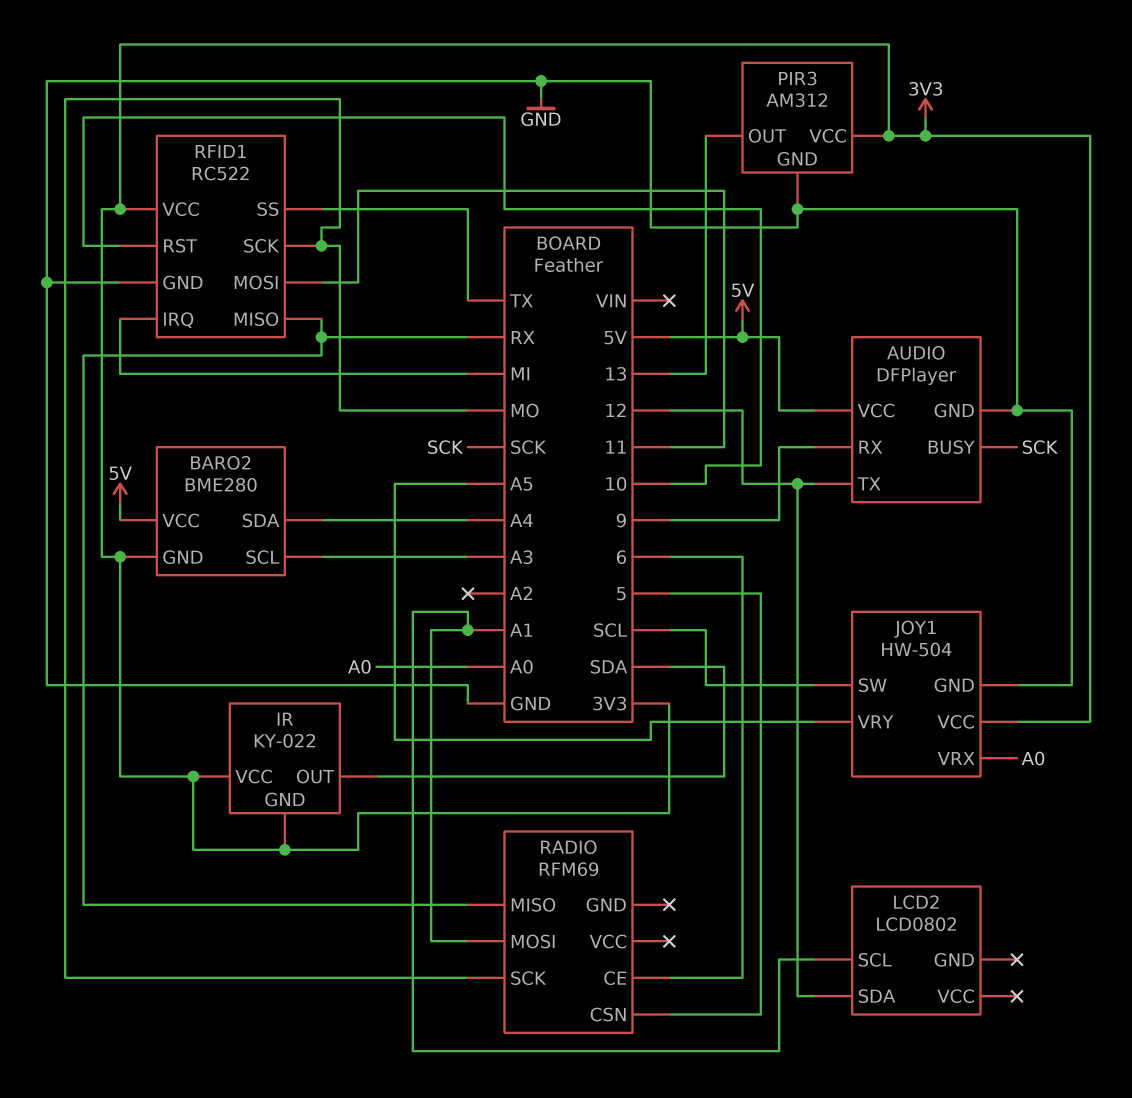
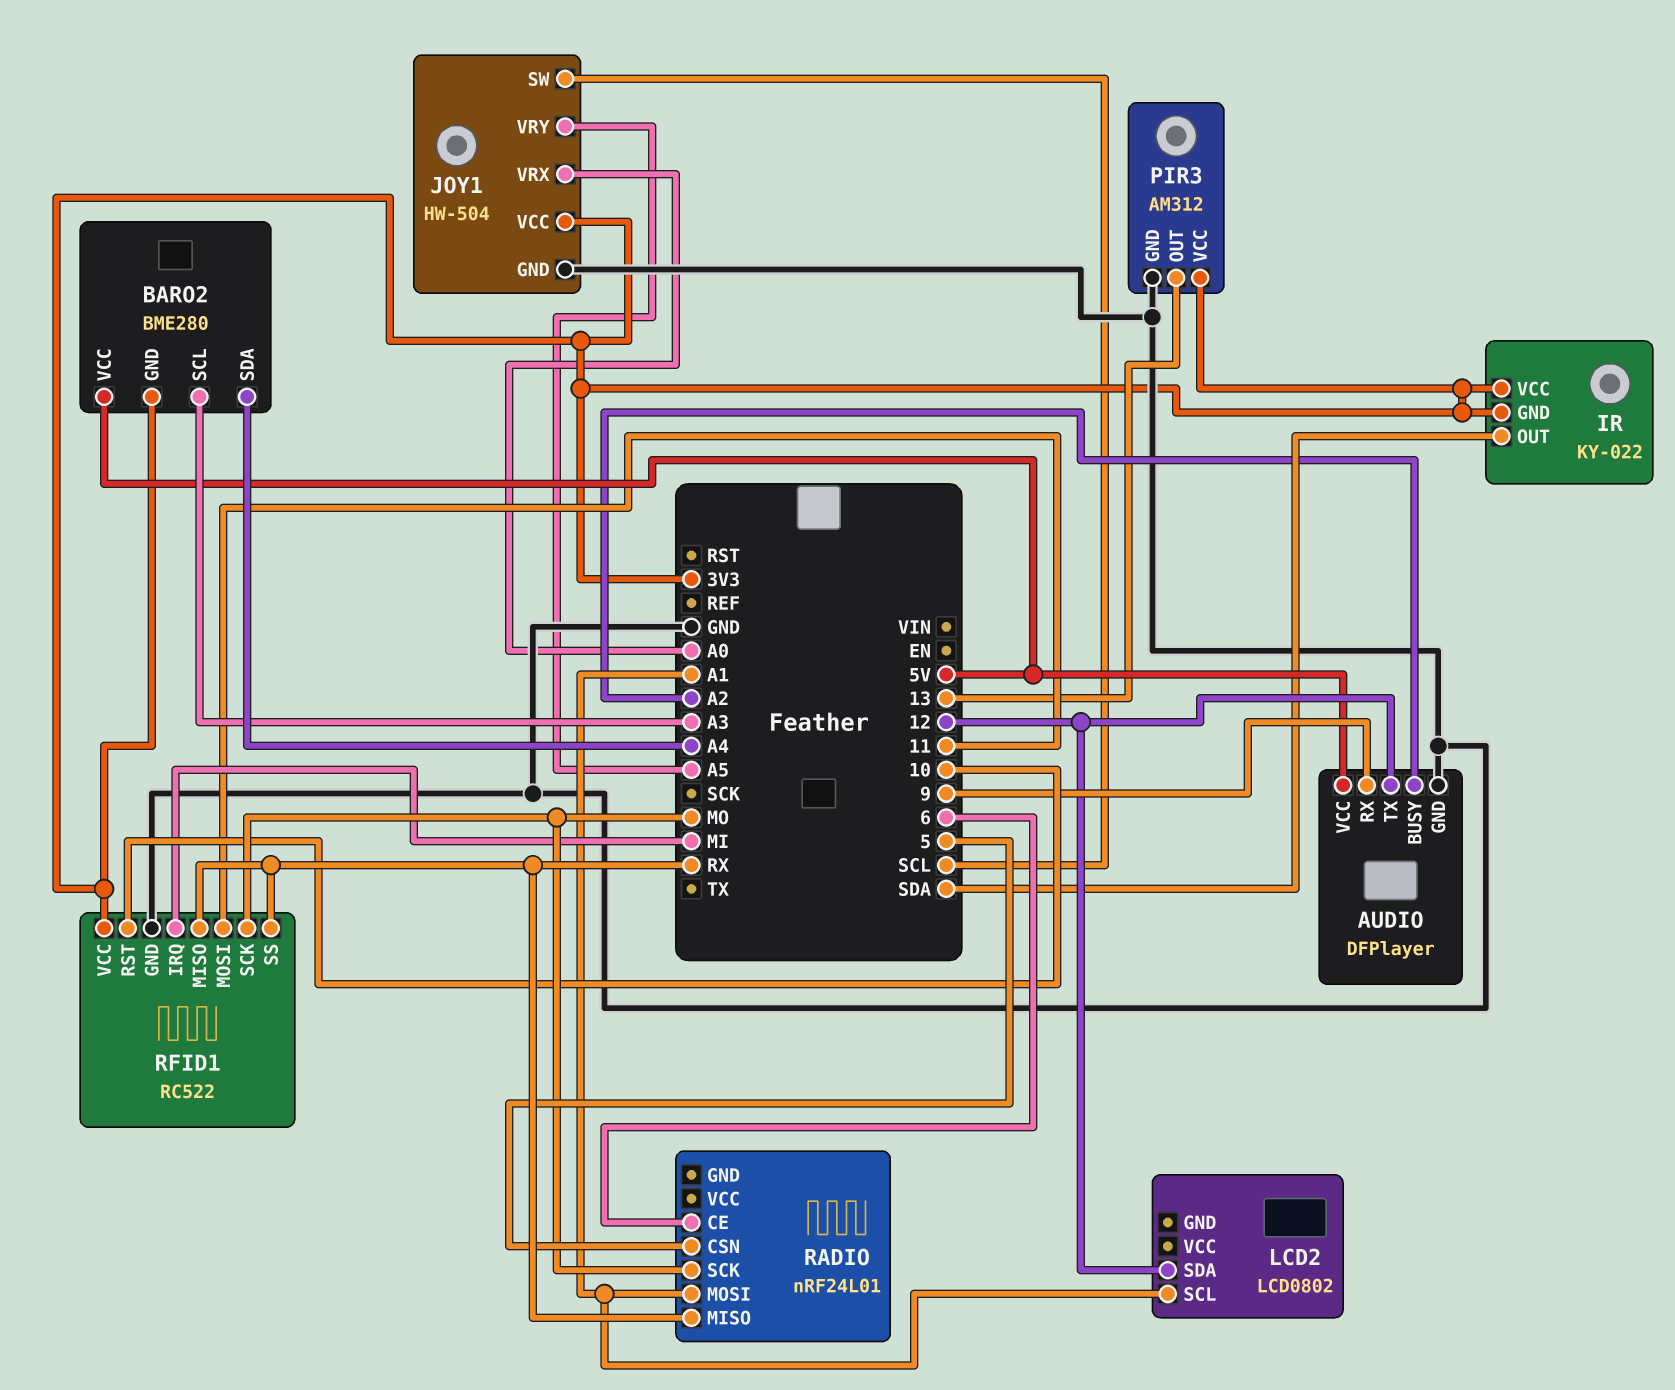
AUDIO pin BUSY: SCK -> A2
RADIO: RFM69 -> nRF24L01
RFID1 pin SS: TX -> RX

